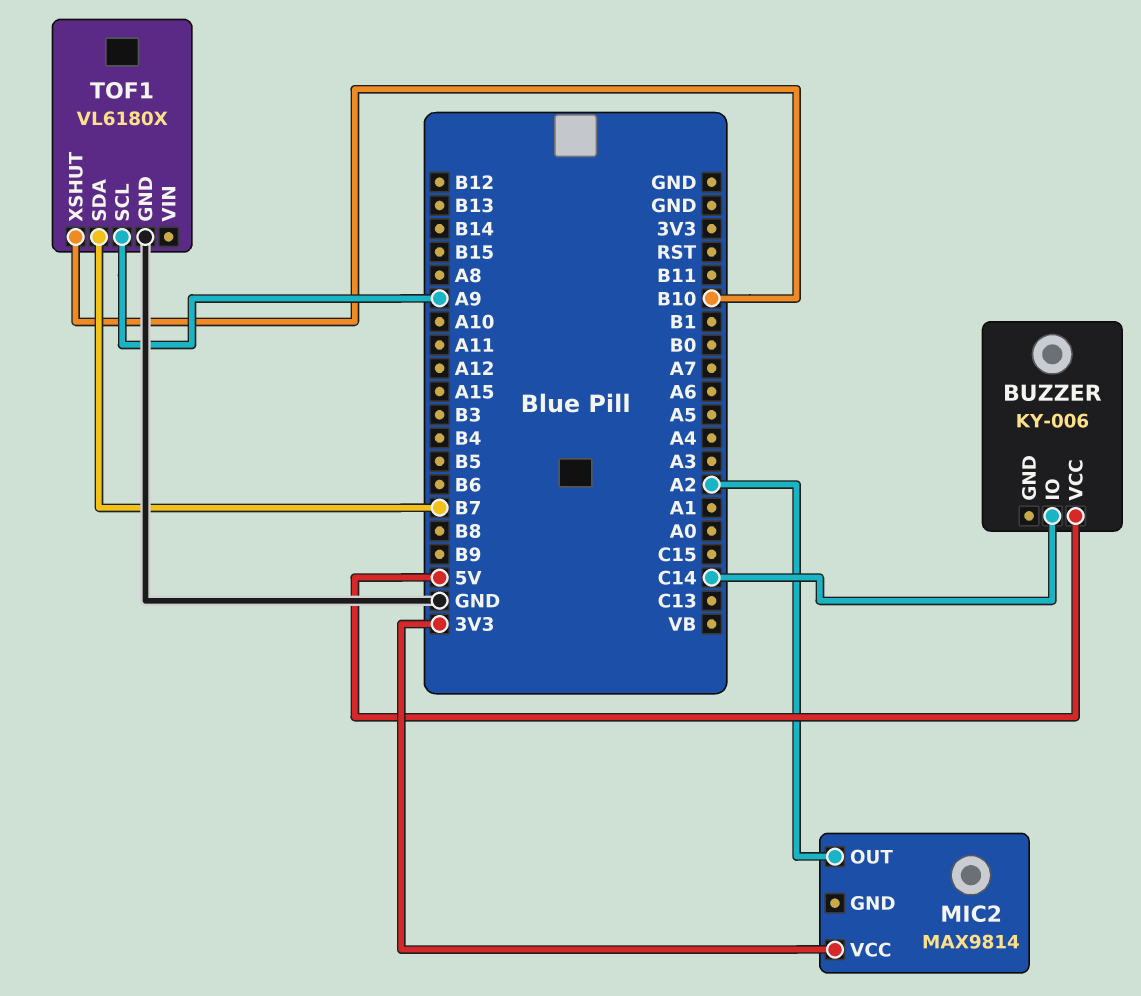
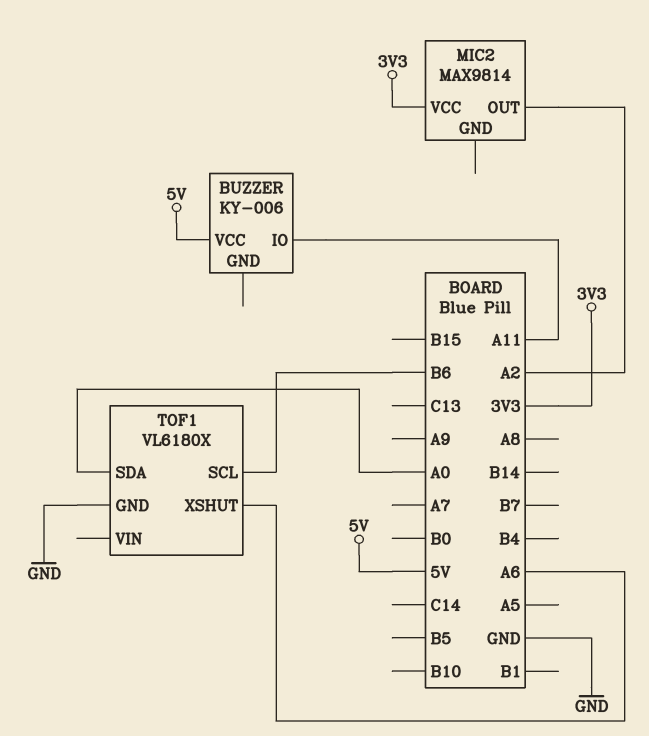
BUZZER pin IO: C14 -> A11
TOF1 pin SCL: A9 -> B6
TOF1 pin SDA: B7 -> A0
TOF1 pin XSHUT: B10 -> A6

